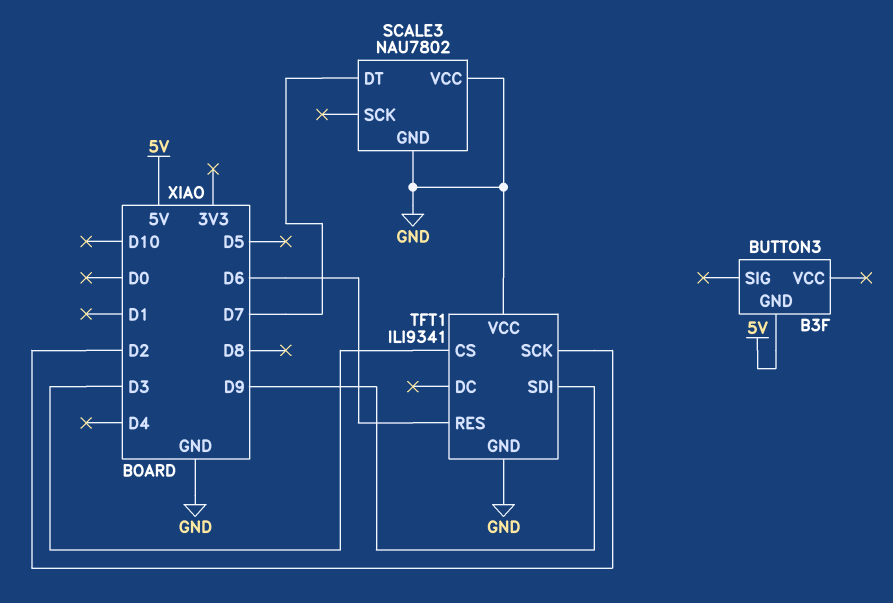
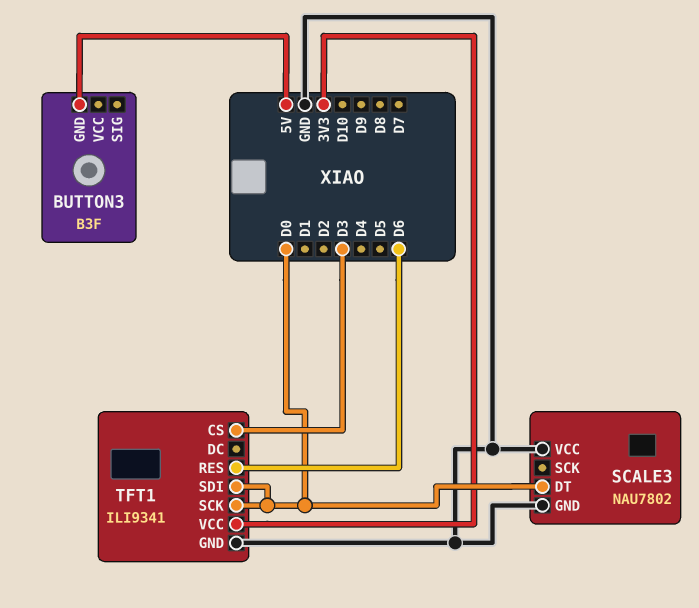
SCALE3 pin DT: D7 -> D0
TFT1 pin SCK: D2 -> D0
TFT1 pin SDI: D9 -> D0
TFT1 pin VCC: GND -> 3V3

